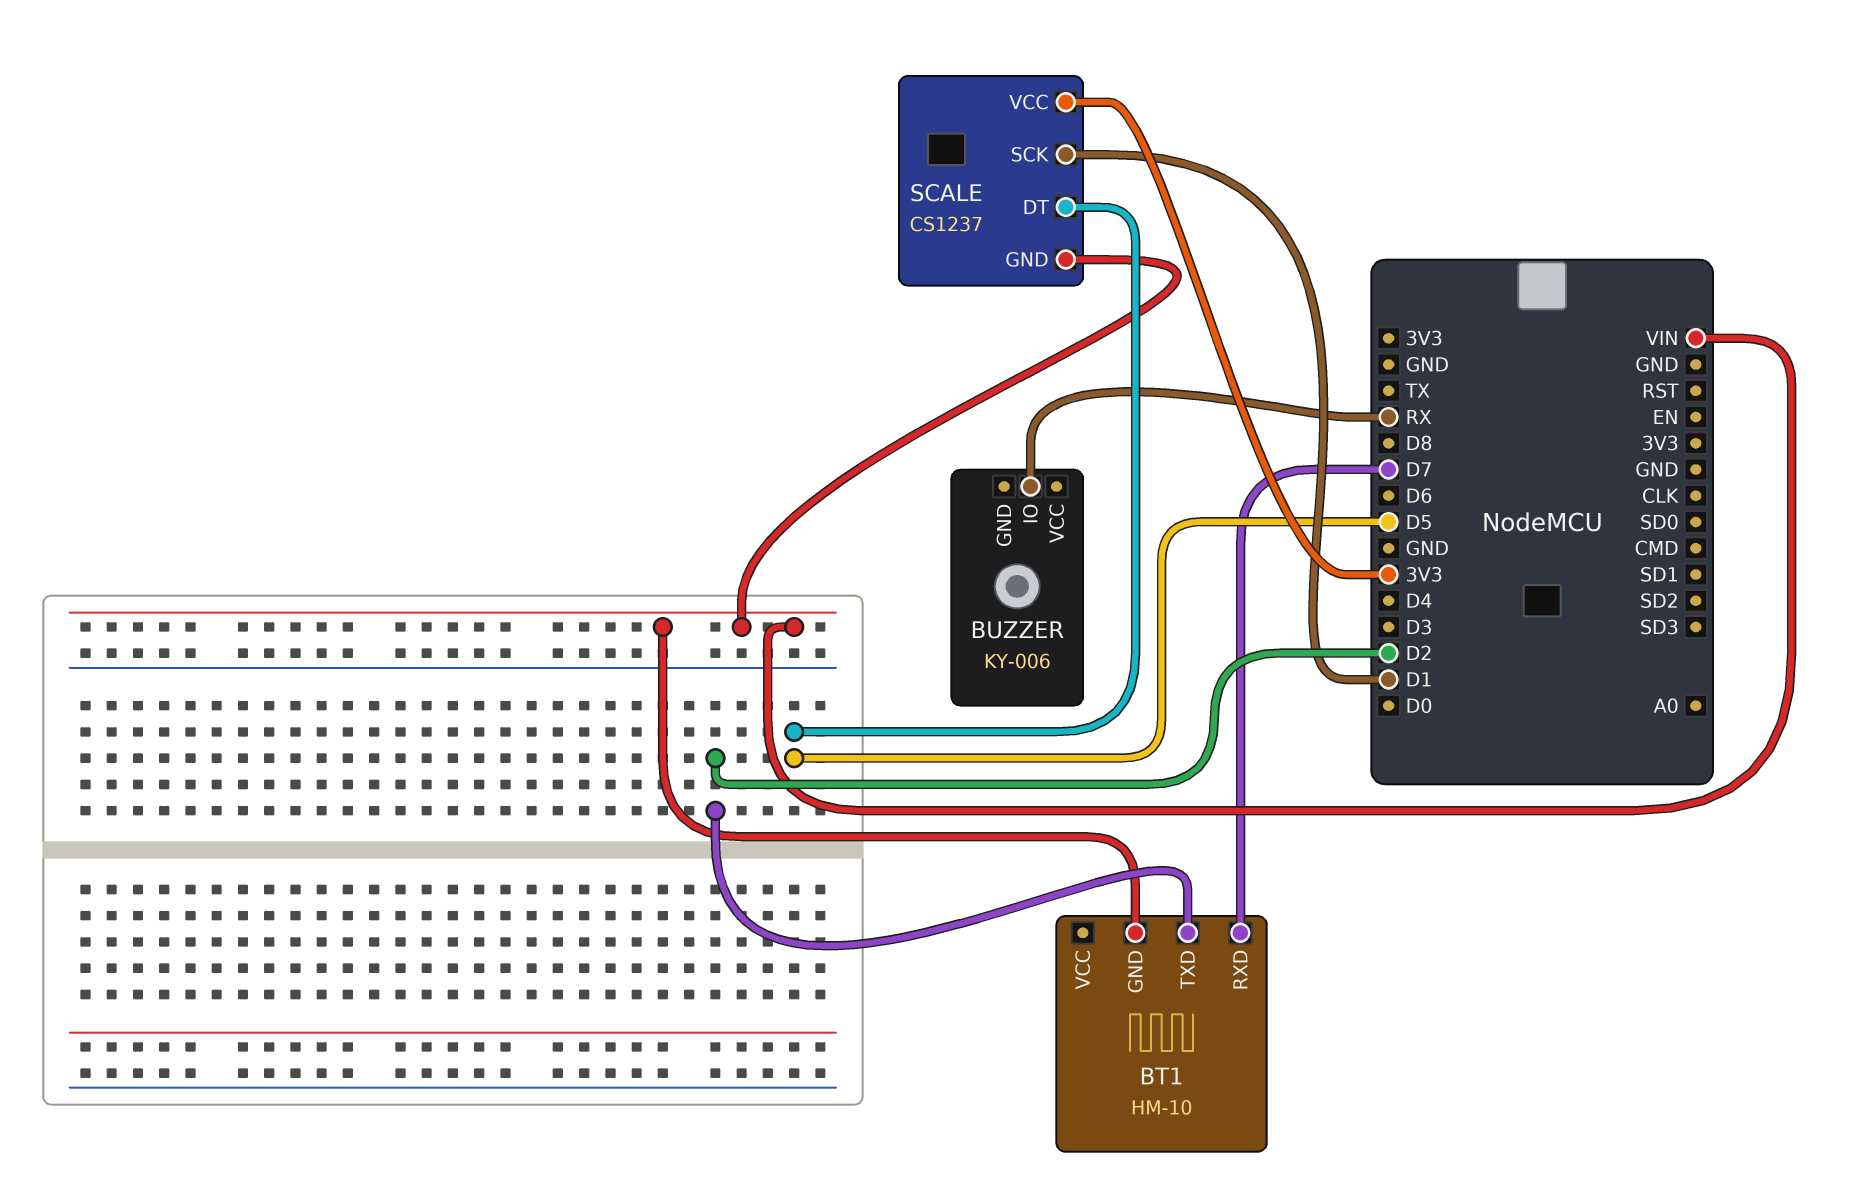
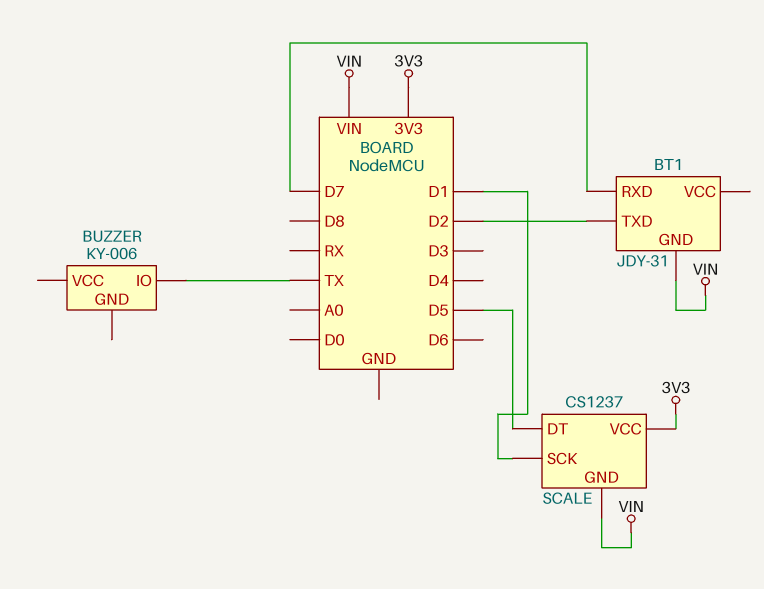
BT1: HM-10 -> JDY-31
BUZZER pin IO: RX -> TX

